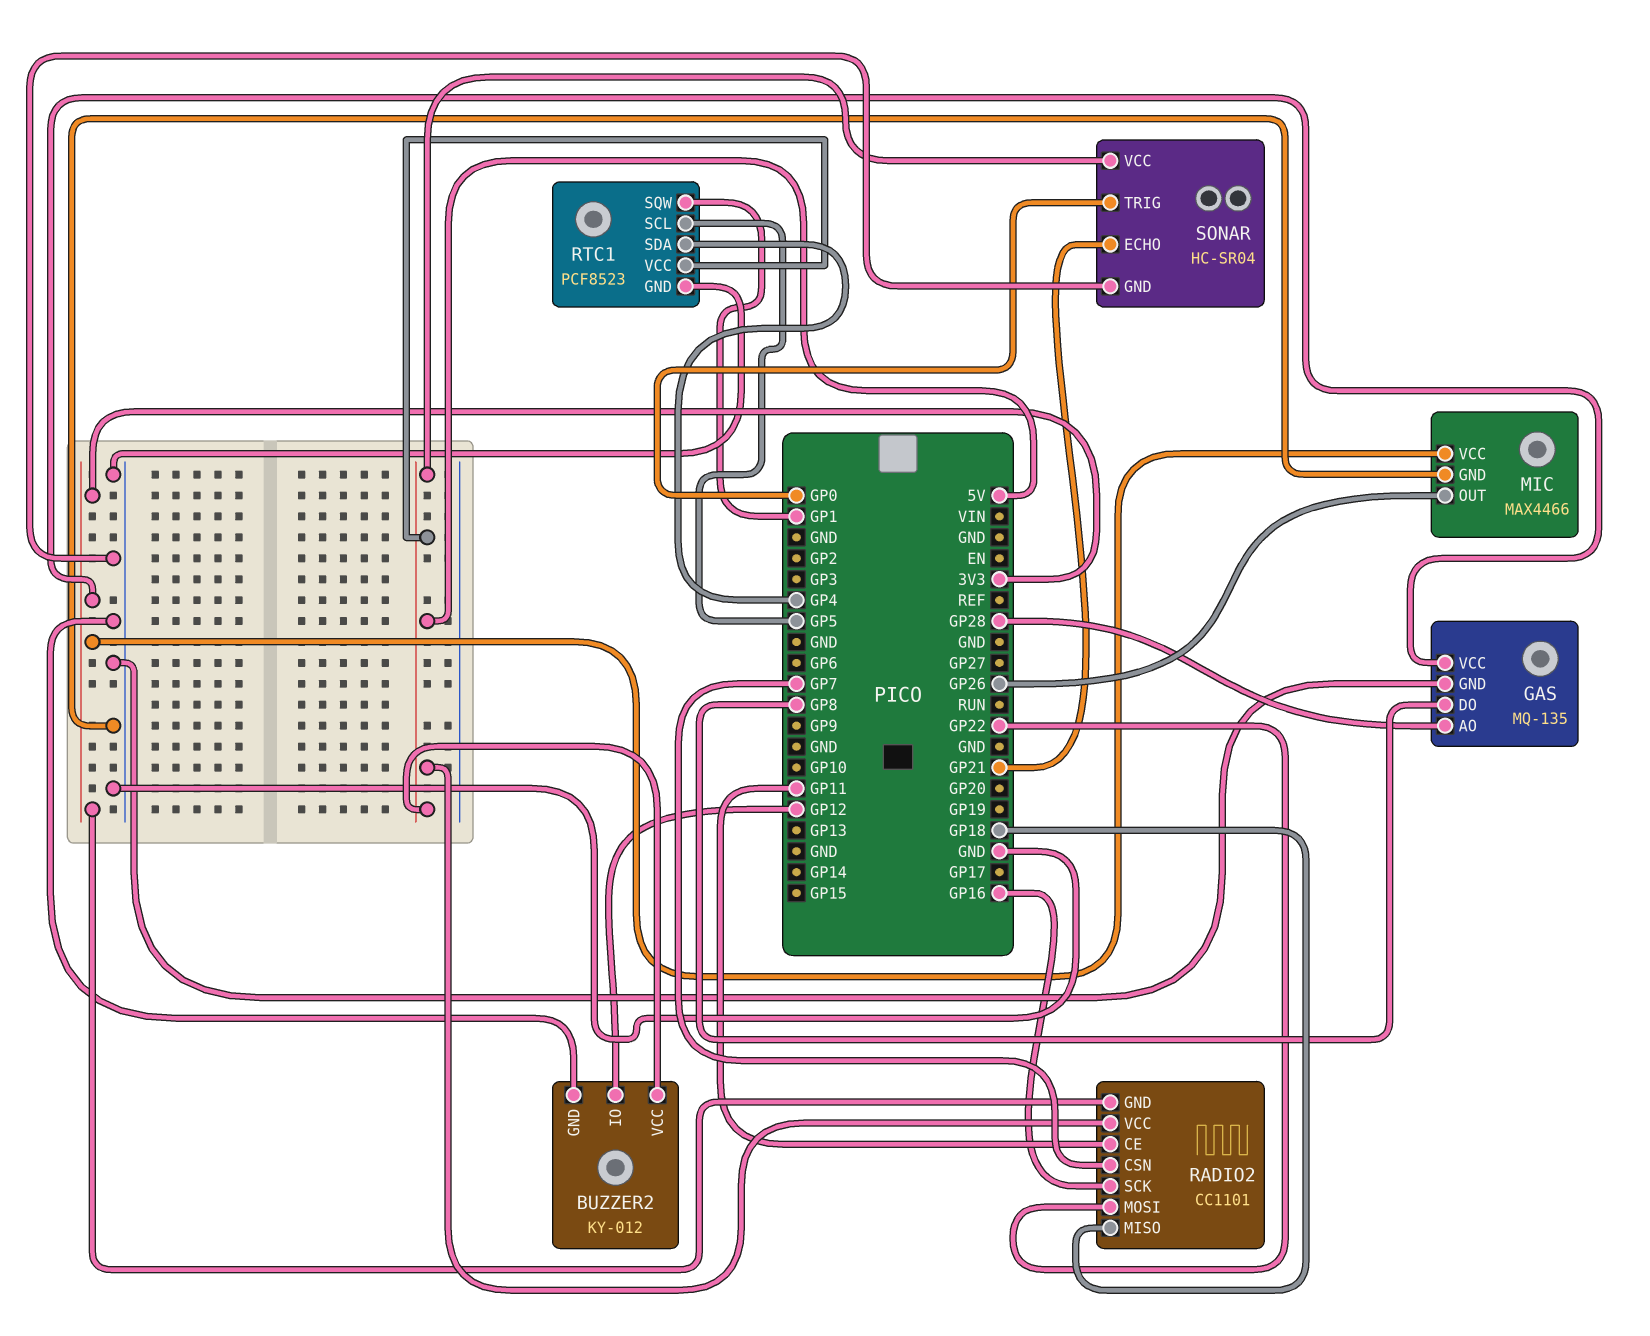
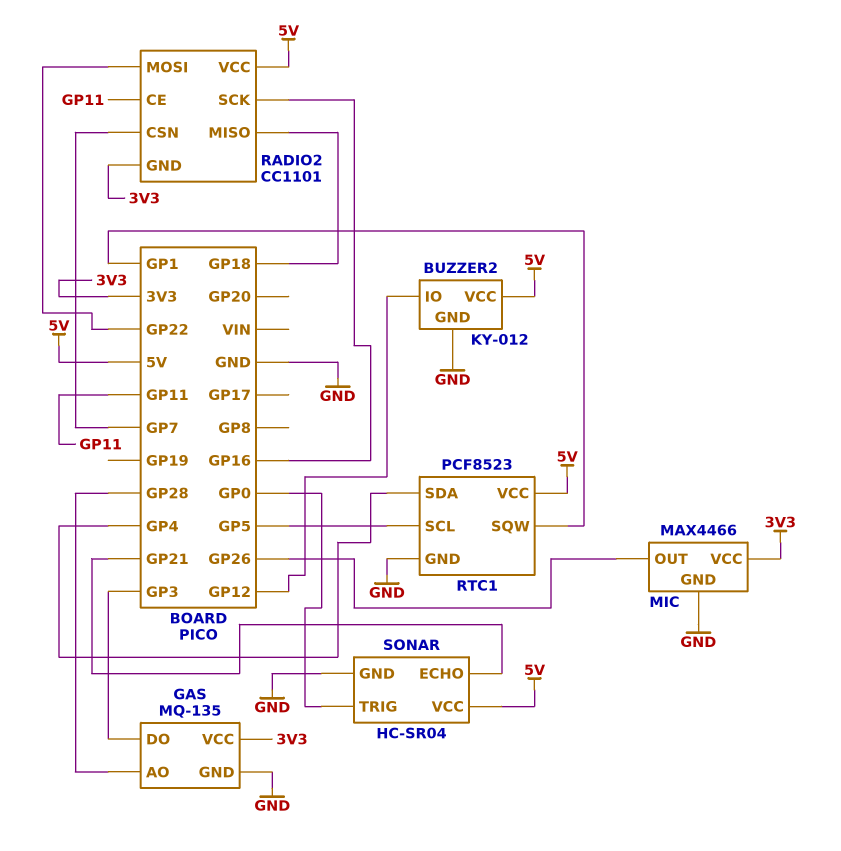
GAS pin DO: GP8 -> GP3

